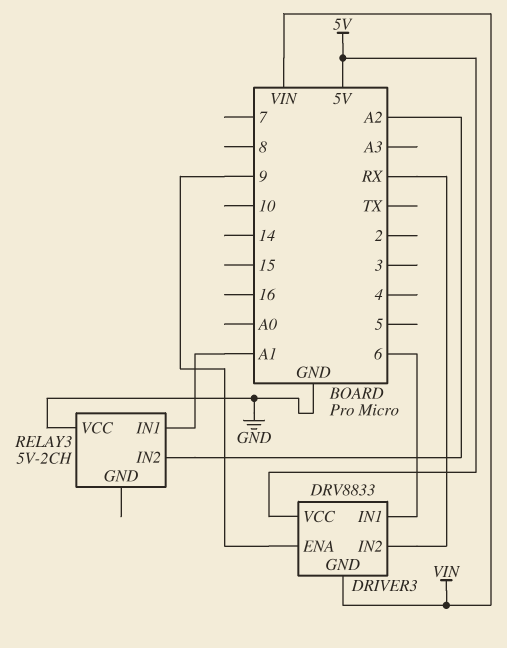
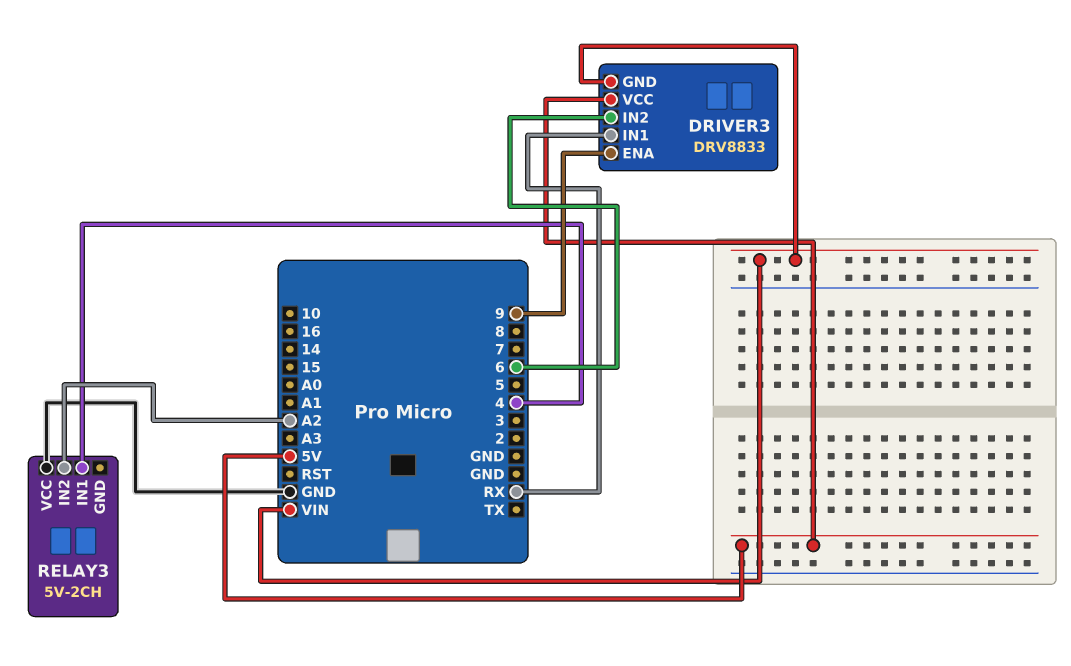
DRIVER3 pin IN1: 6 -> RX
DRIVER3 pin IN2: RX -> 6
RELAY3 pin IN1: A1 -> 4

